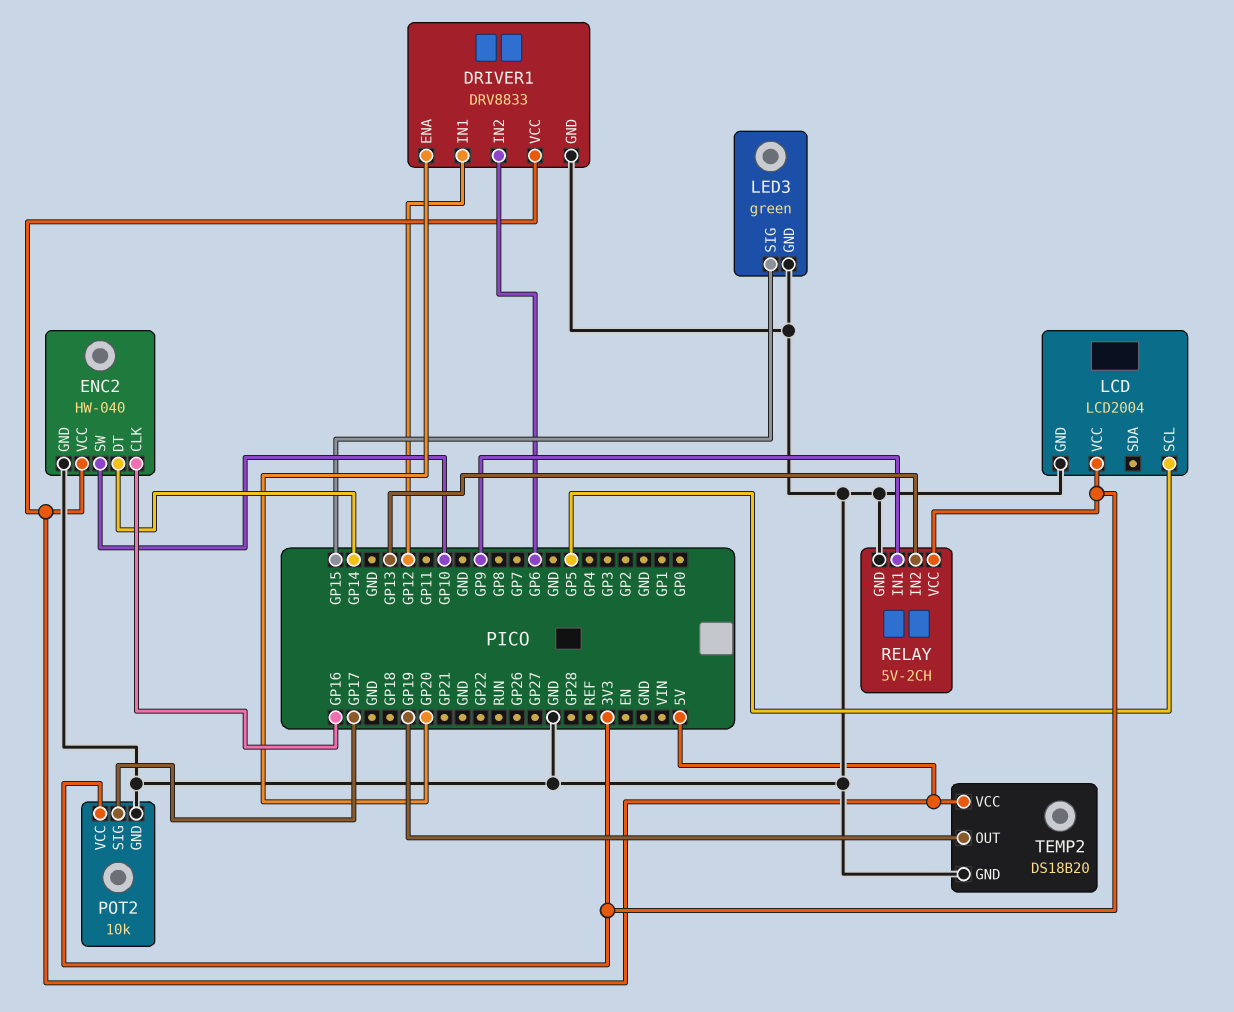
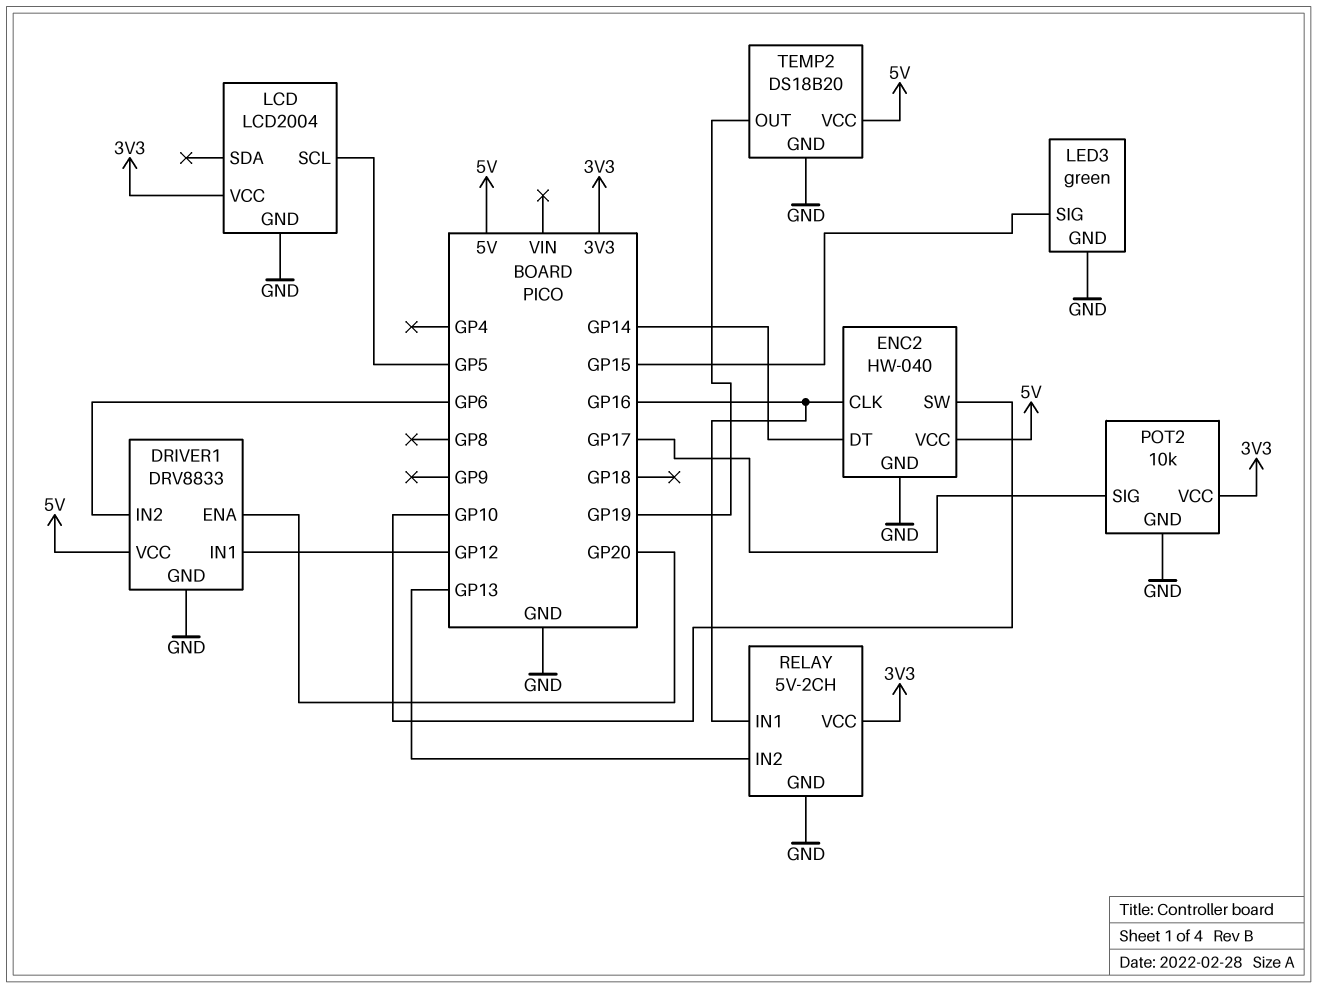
RELAY pin IN1: GP9 -> GP16

